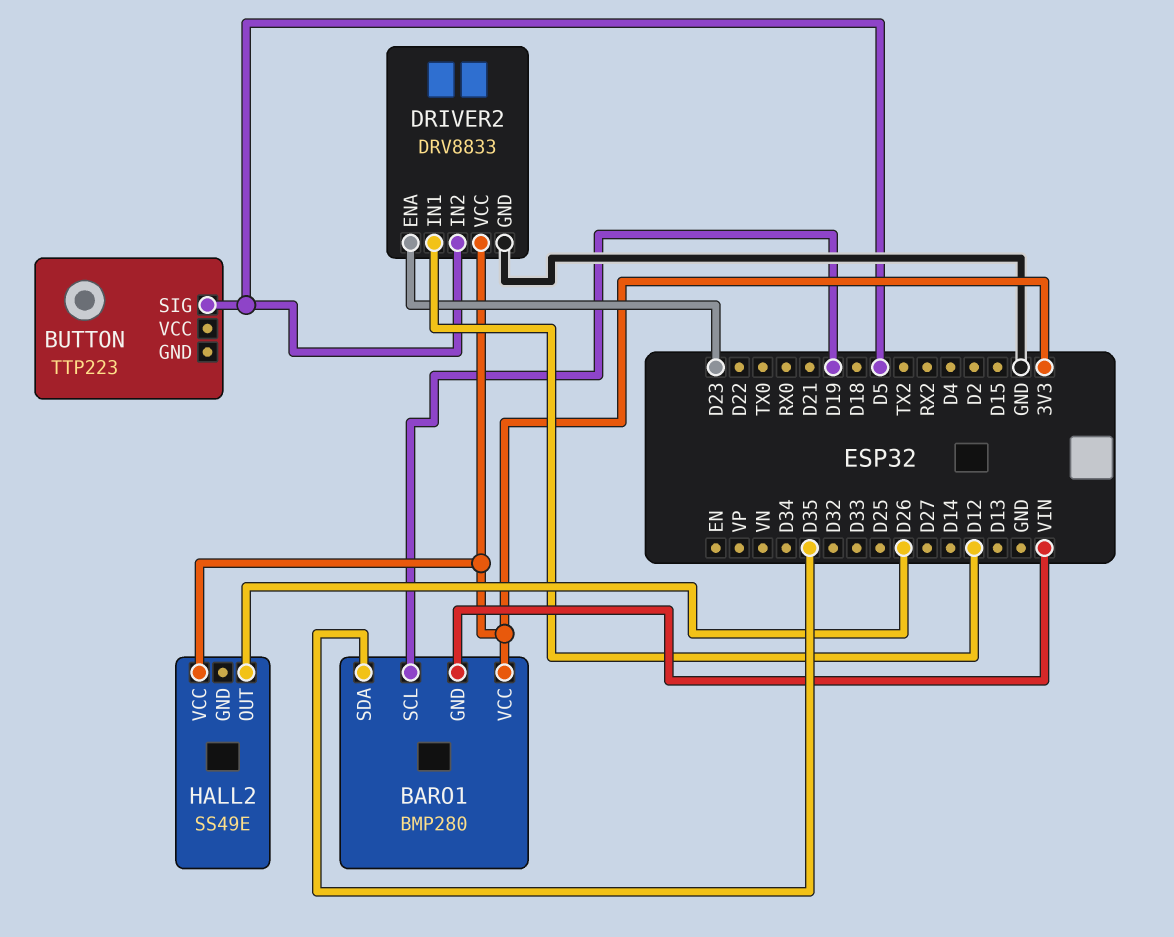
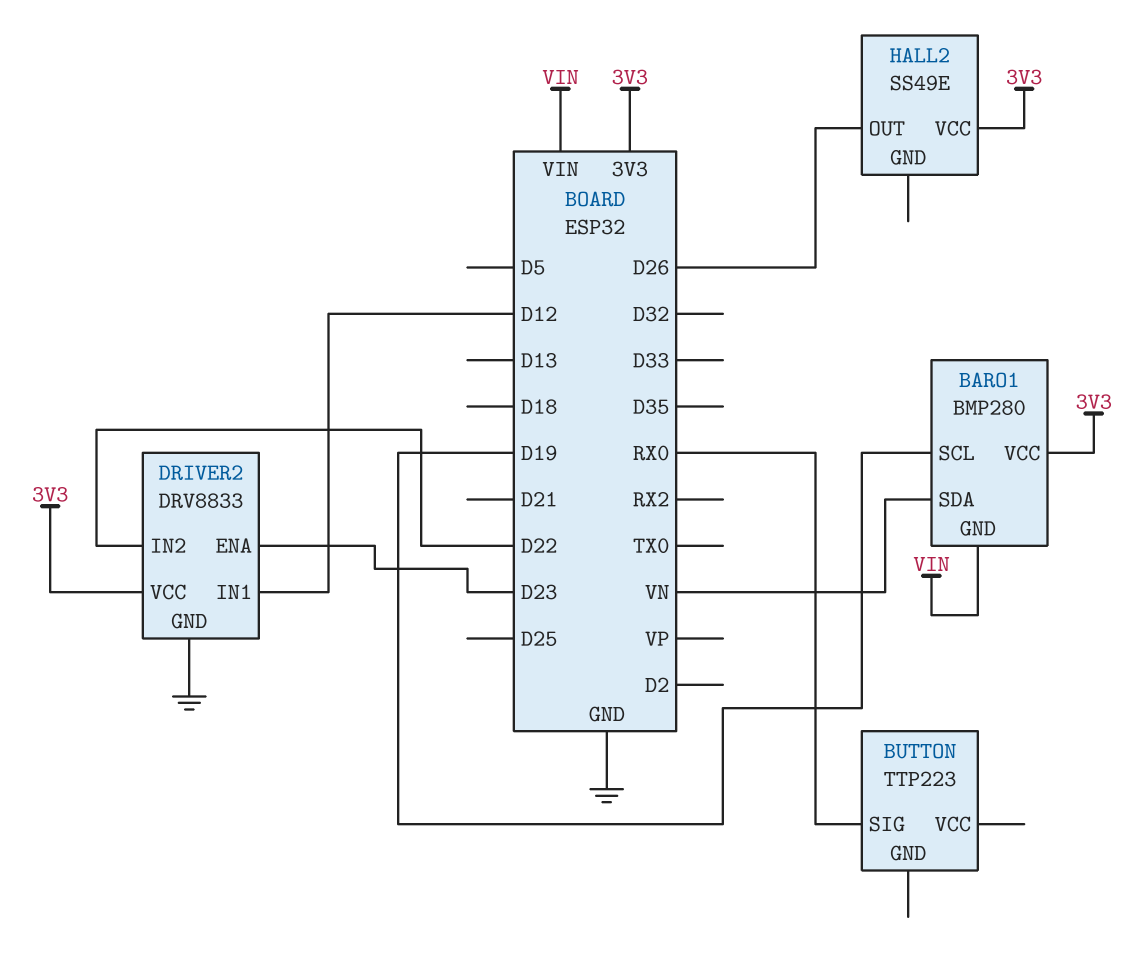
BARO1 pin SDA: D35 -> VN
BUTTON pin SIG: D5 -> RX0
DRIVER2 pin IN2: D5 -> D22

